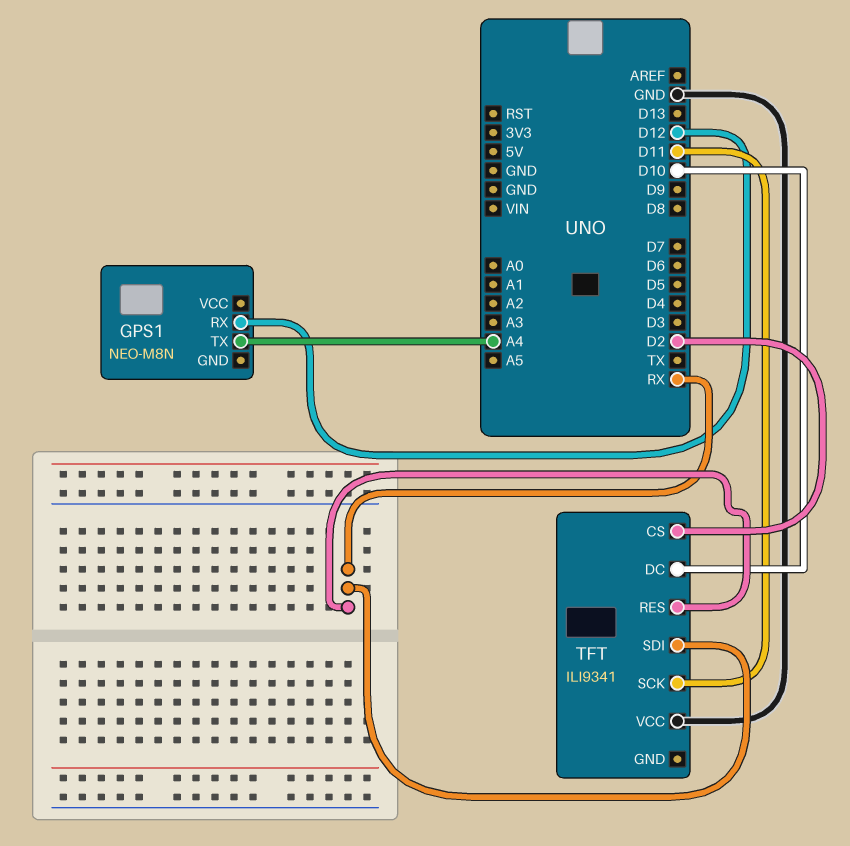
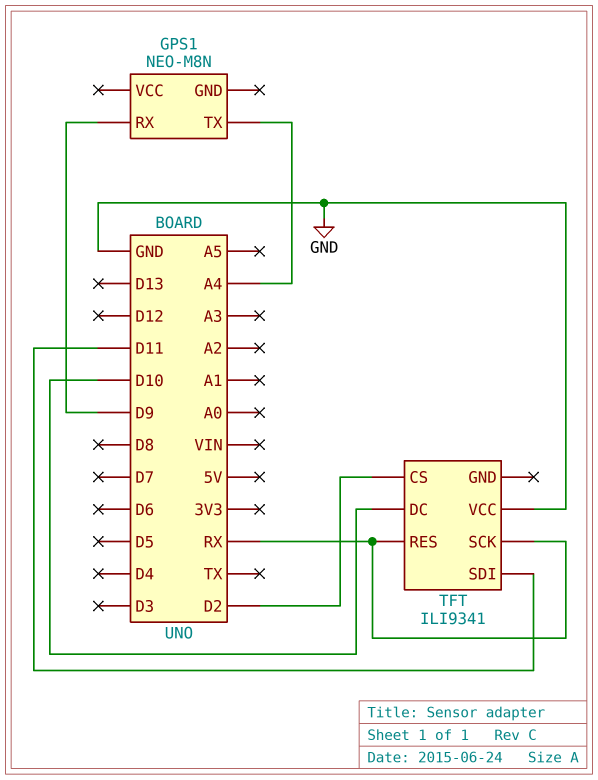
GPS1 pin RX: D12 -> D9
TFT pin SCK: D11 -> RX
TFT pin SDI: RX -> D11

